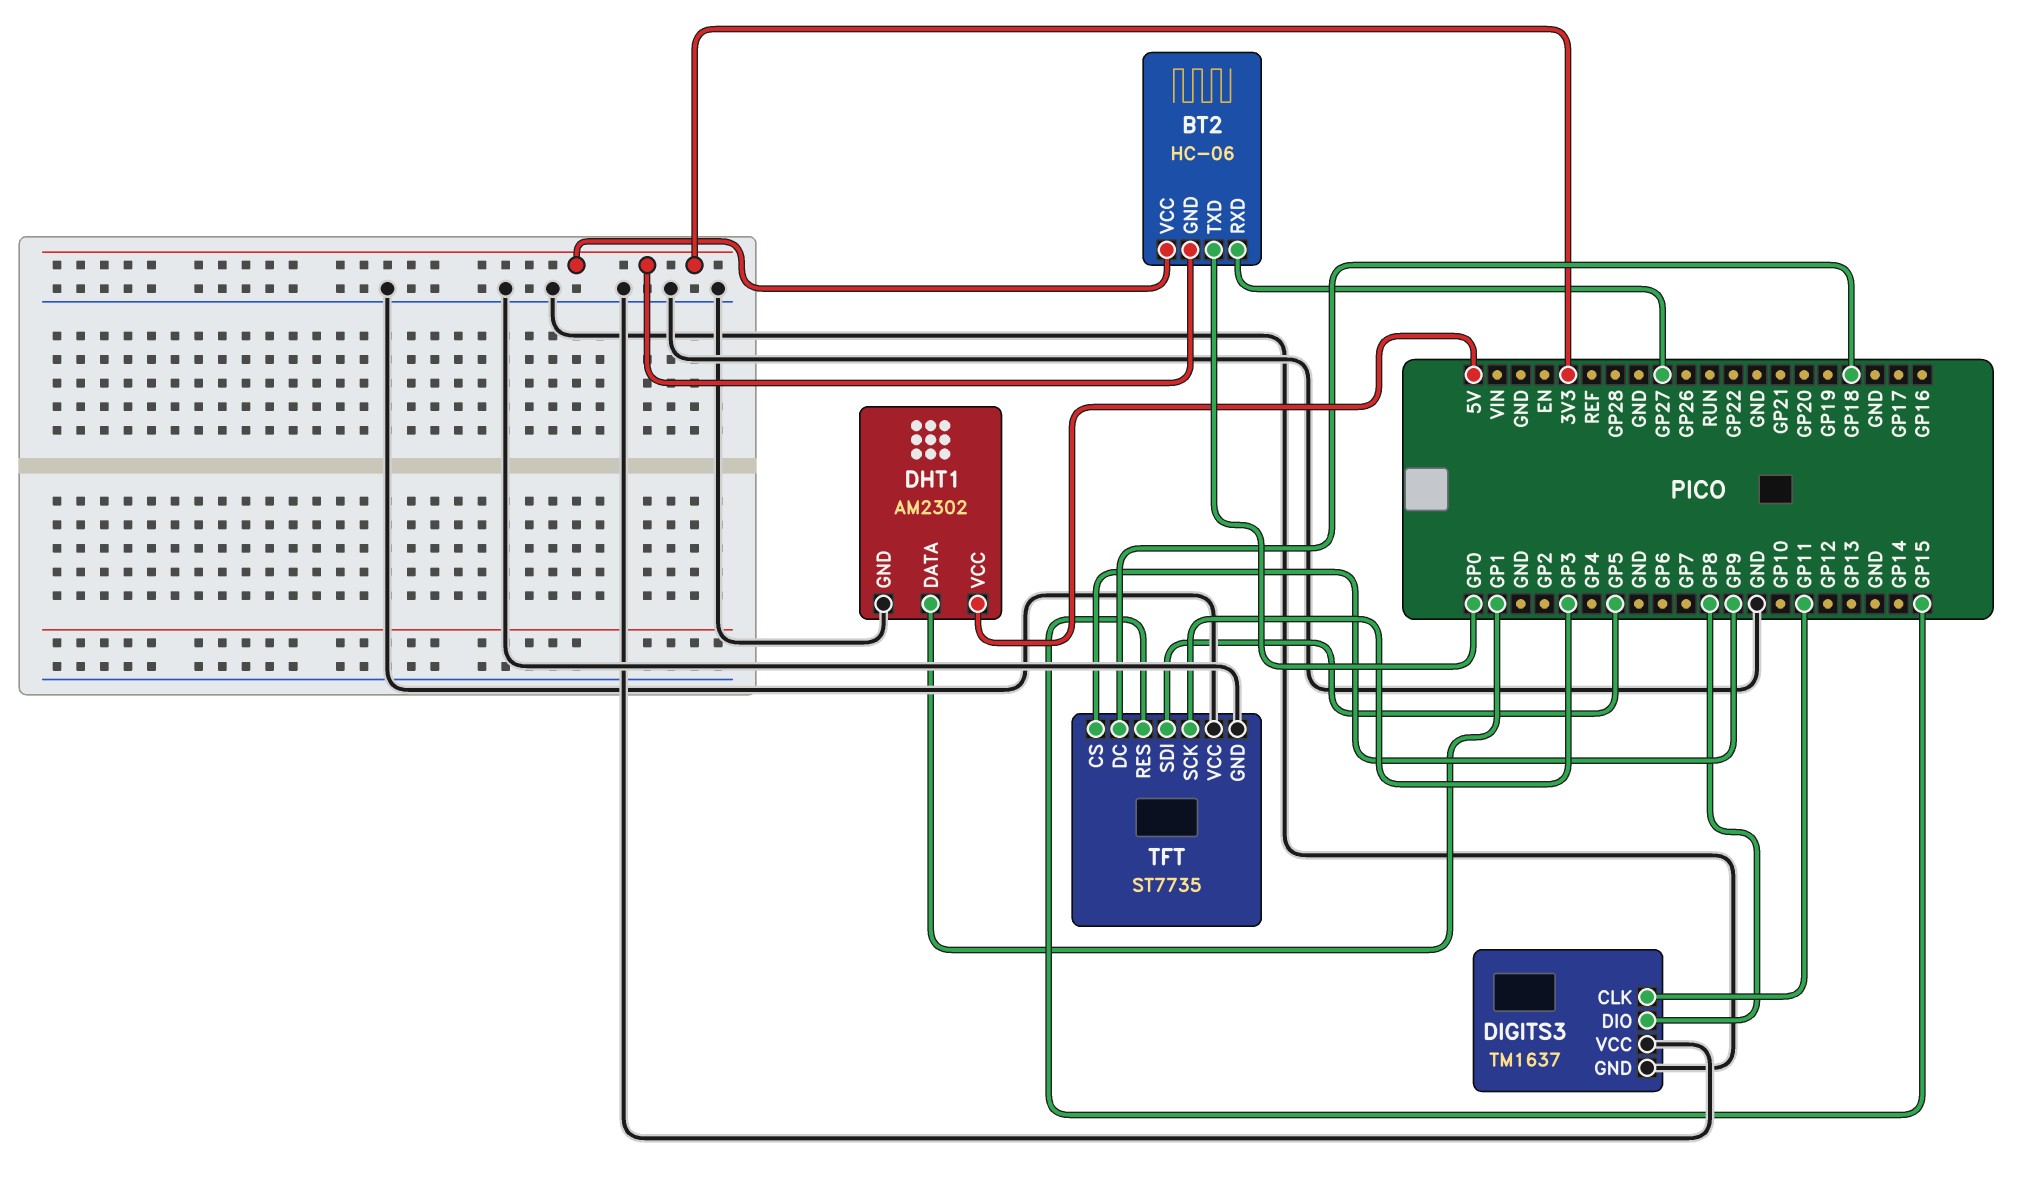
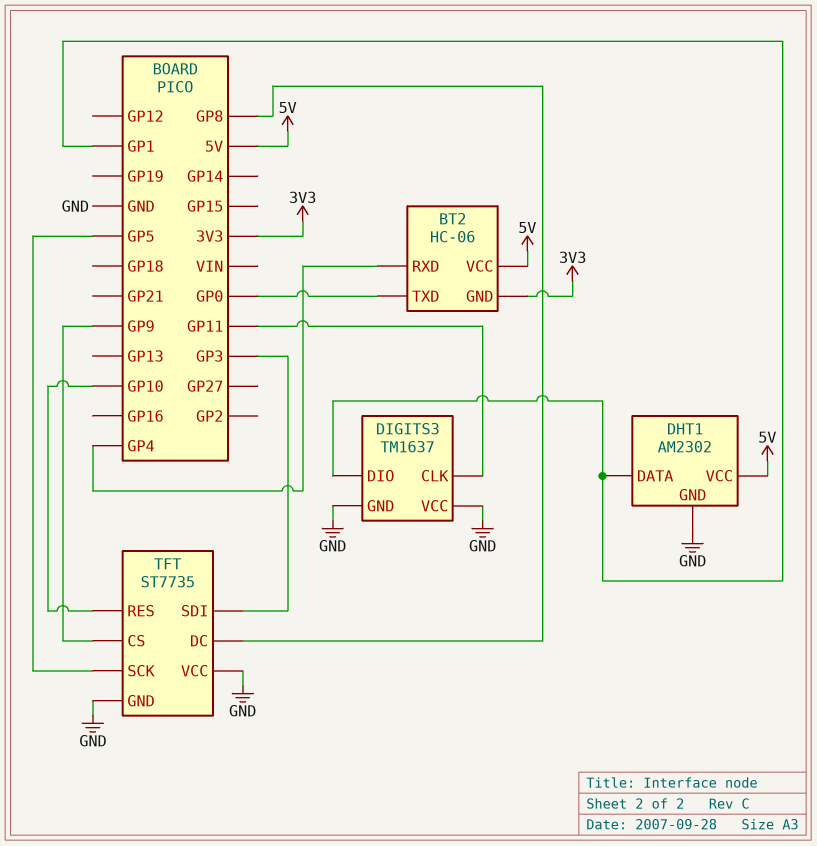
BT2 pin RXD: GP27 -> GP4
BT2 pin VCC: 3V3 -> 5V
DIGITS3 pin DIO: GP8 -> GP1
TFT pin DC: GP18 -> GP8
TFT pin RES: GP15 -> GP10
TFT pin SCK: GP3 -> GP5
TFT pin SDI: GP5 -> GP3

